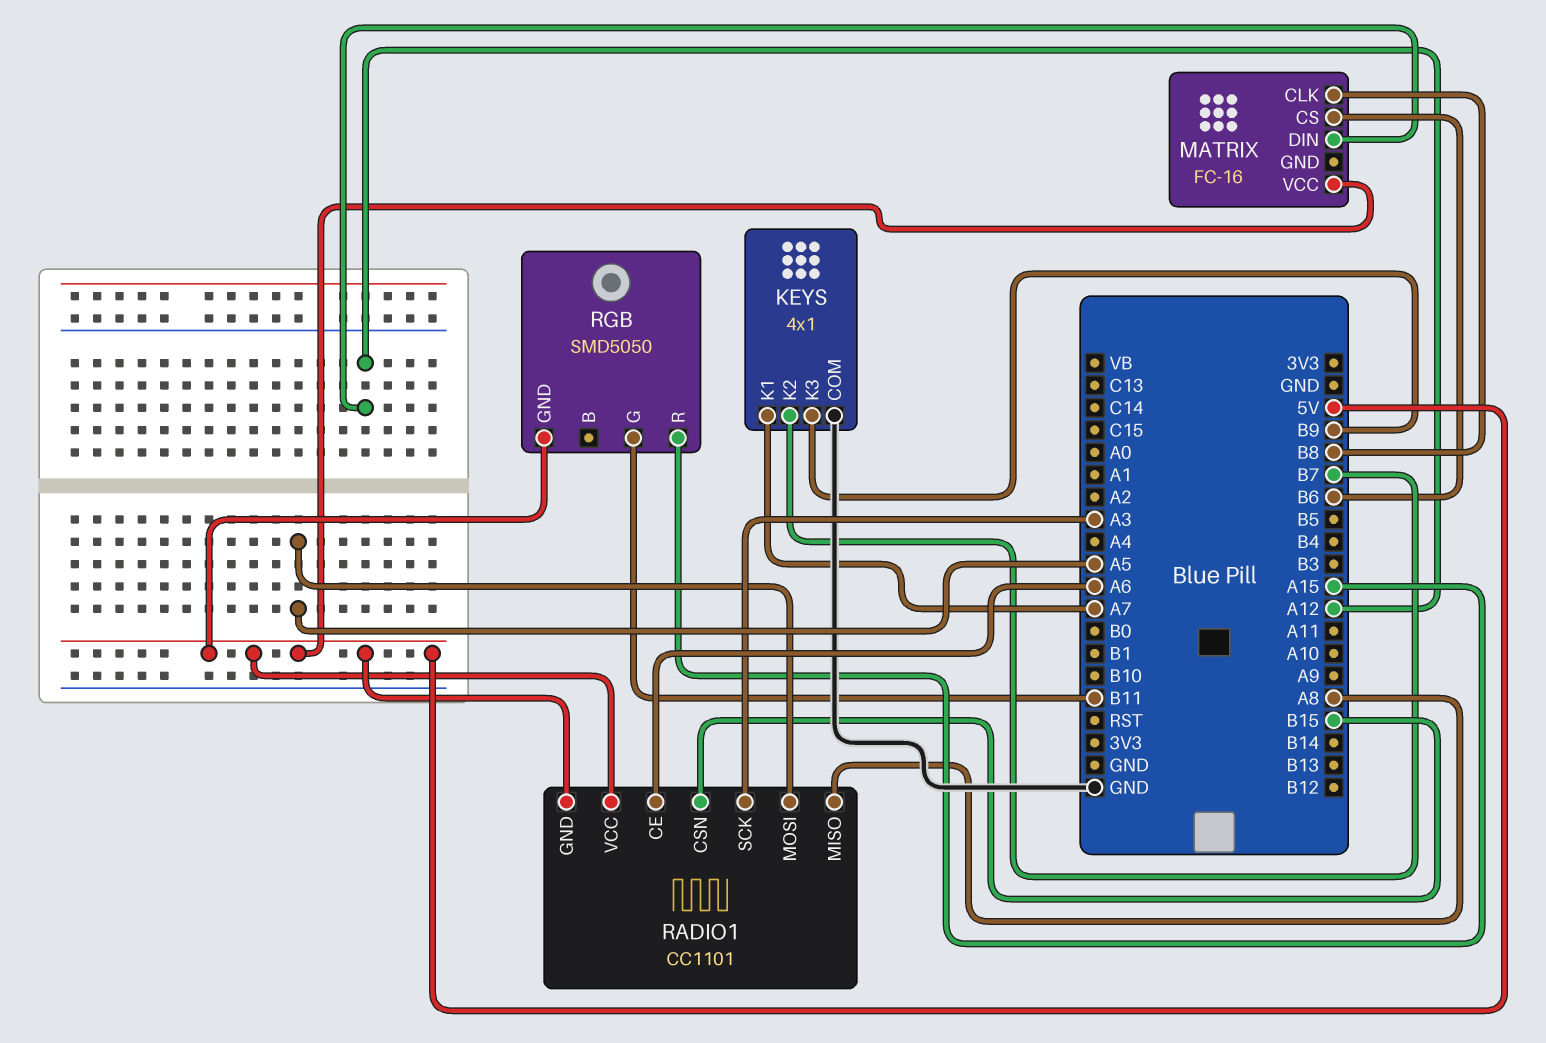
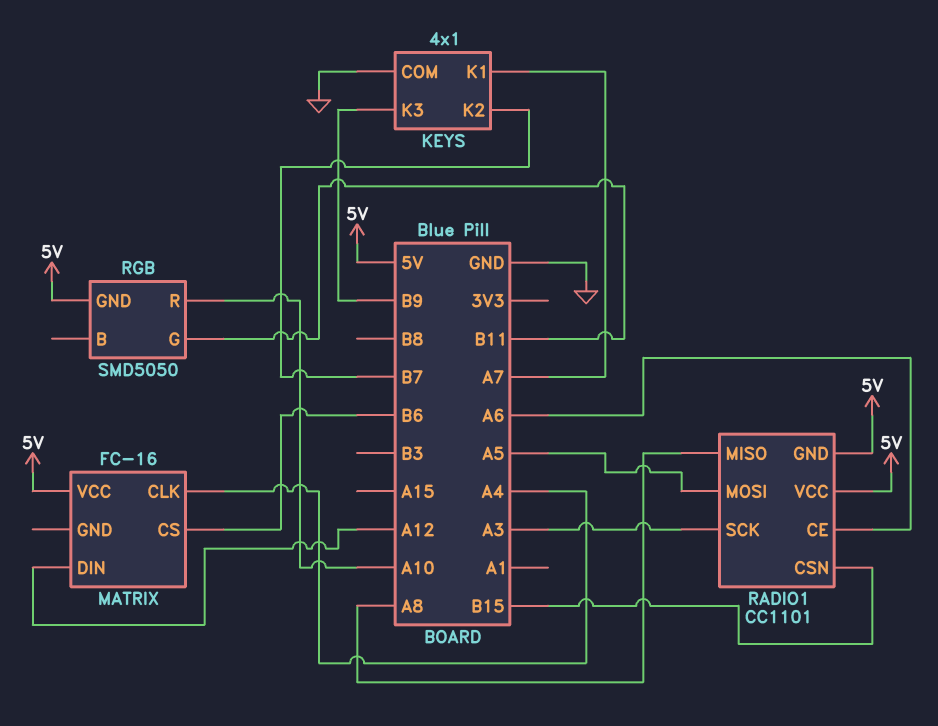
MATRIX pin CLK: B8 -> A4
RGB pin R: A15 -> A10

